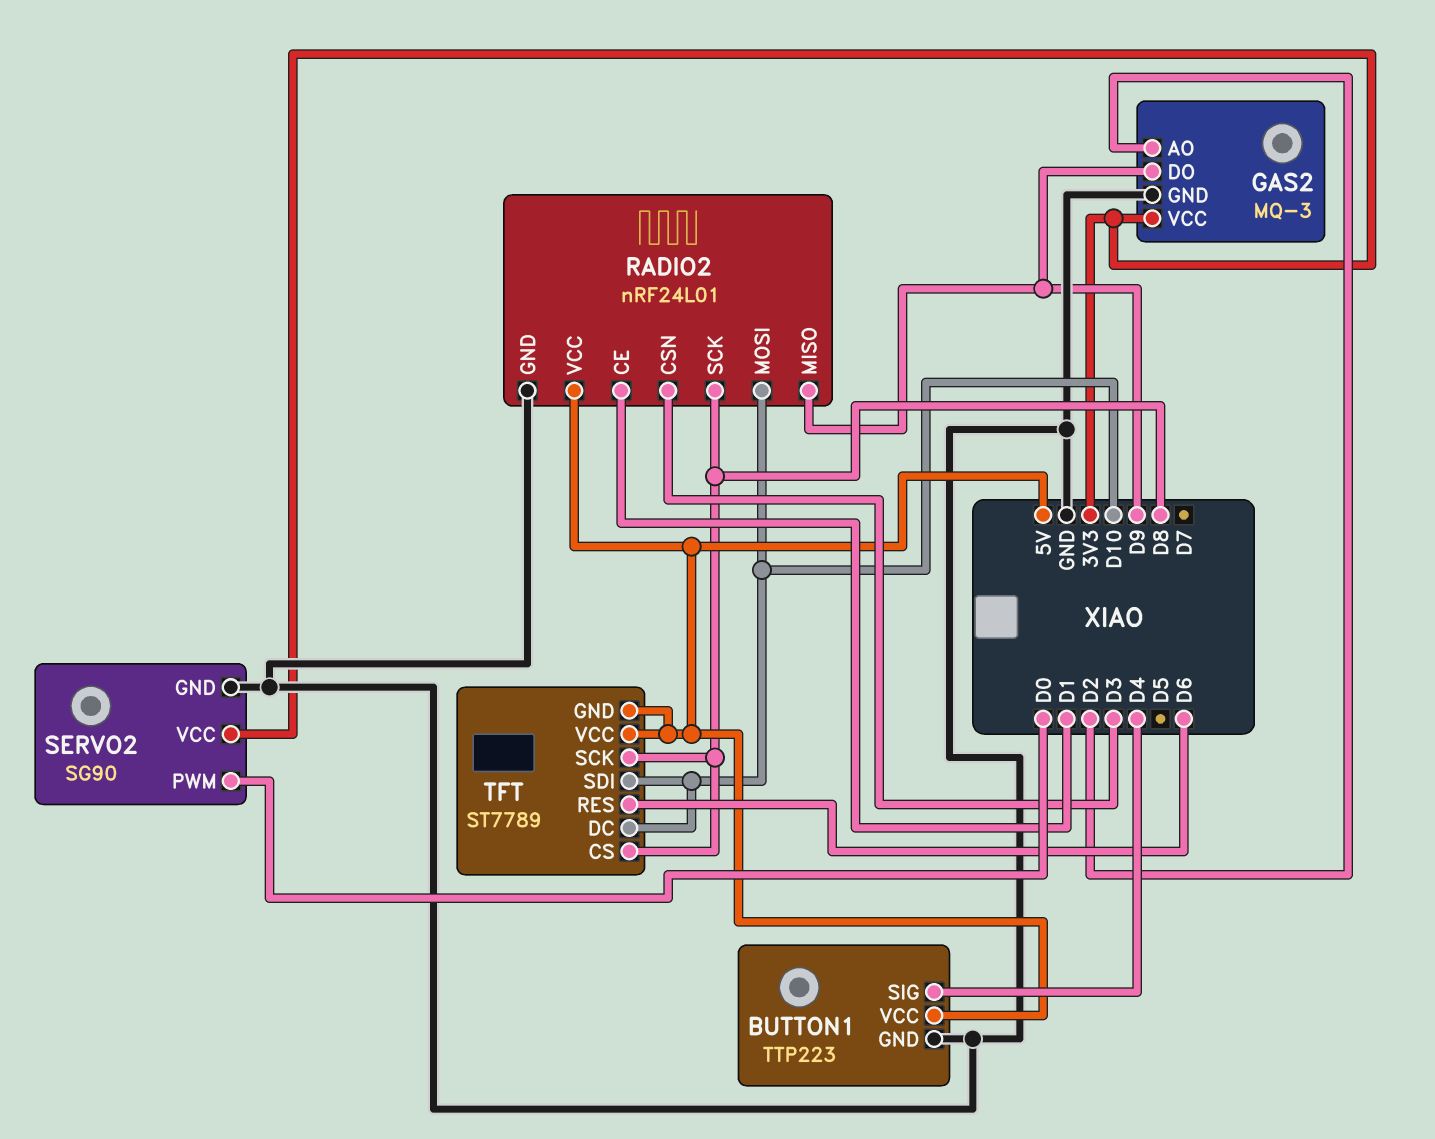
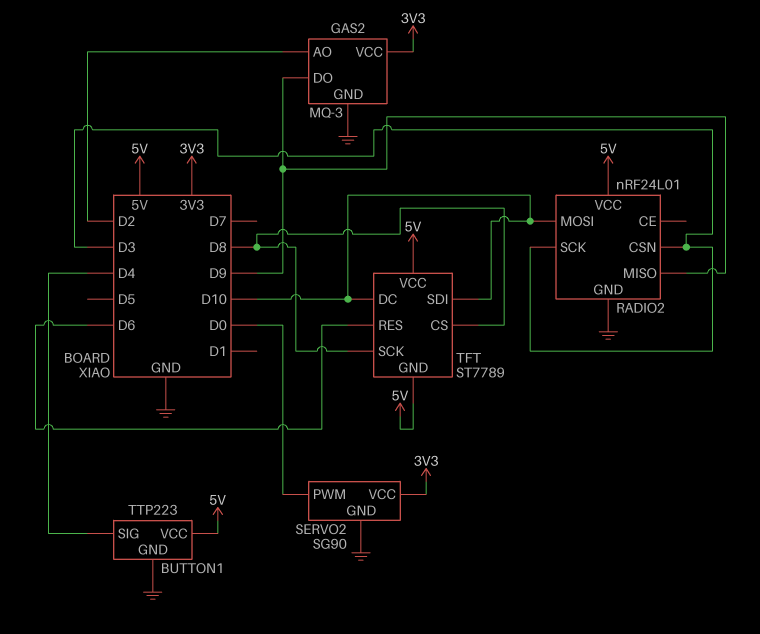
RADIO2 pin CE: D1 -> none
RADIO2 pin SCK: D8 -> D3

